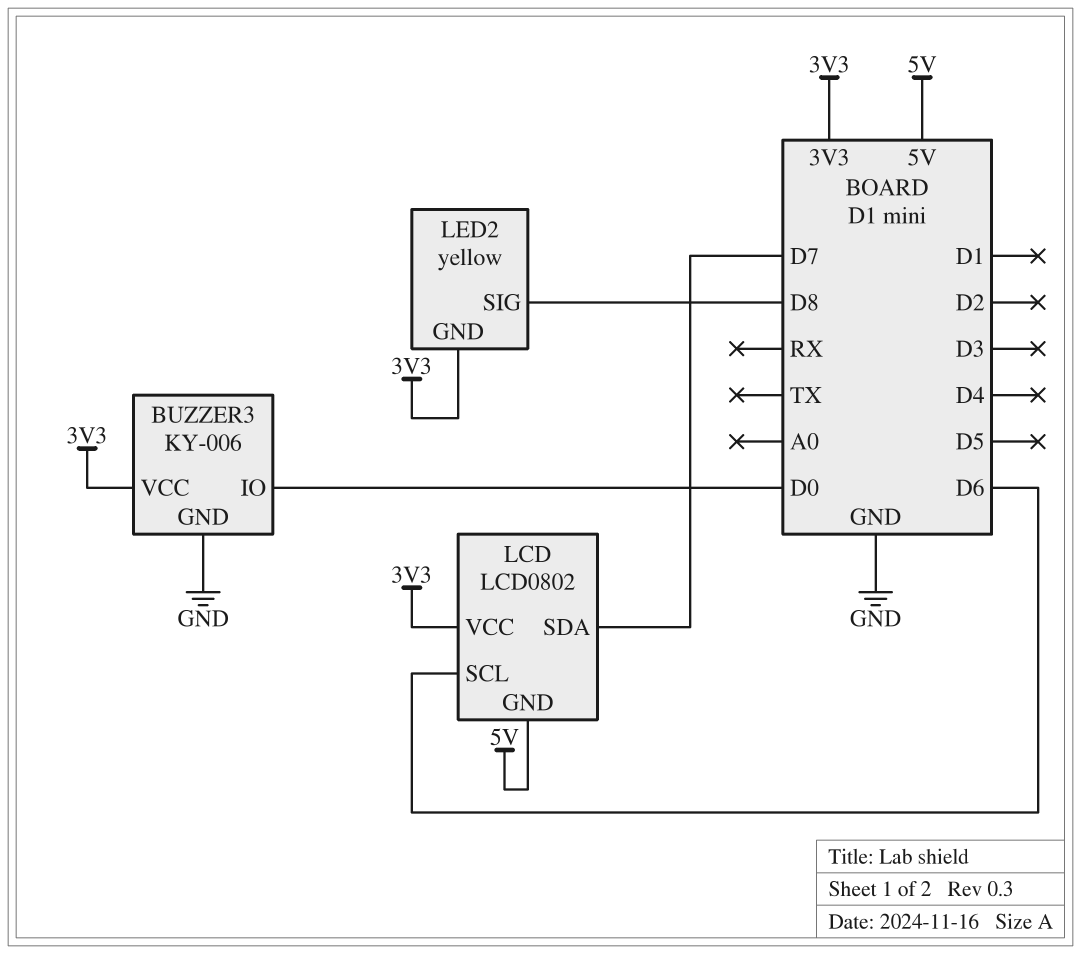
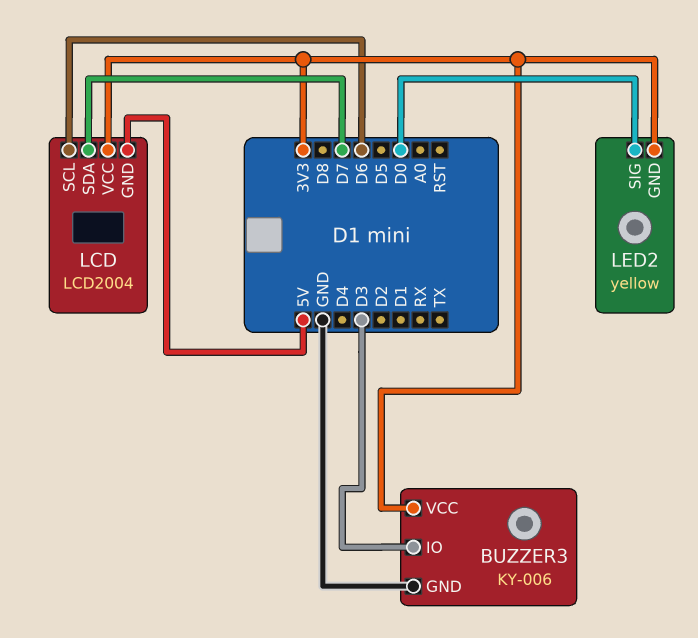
BUZZER3 pin IO: D0 -> D3
LCD: LCD0802 -> LCD2004
LED2 pin SIG: D8 -> D0

